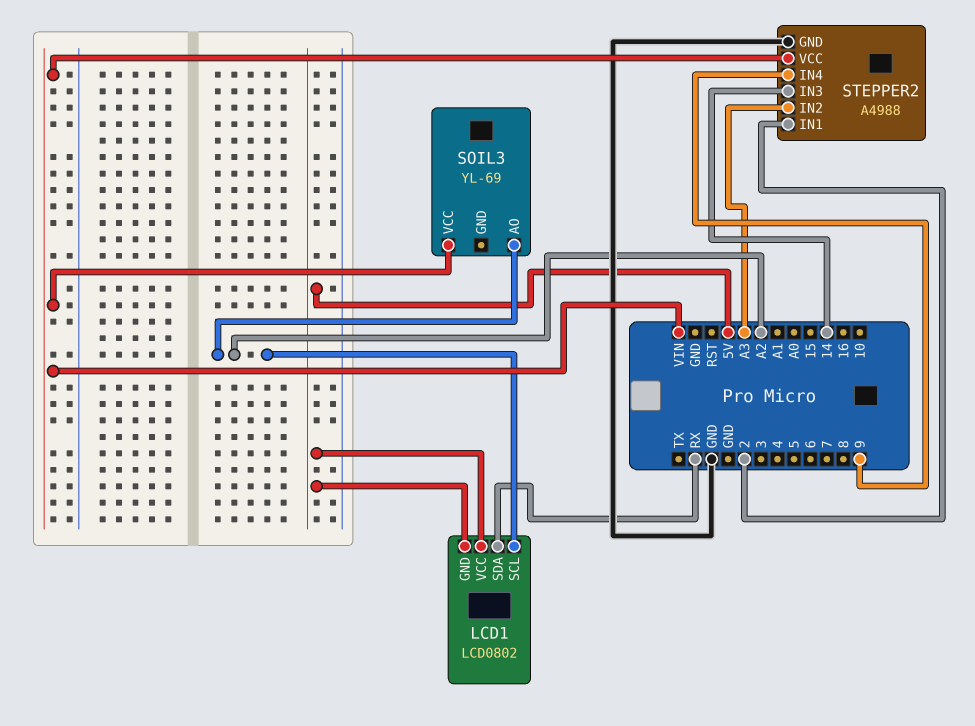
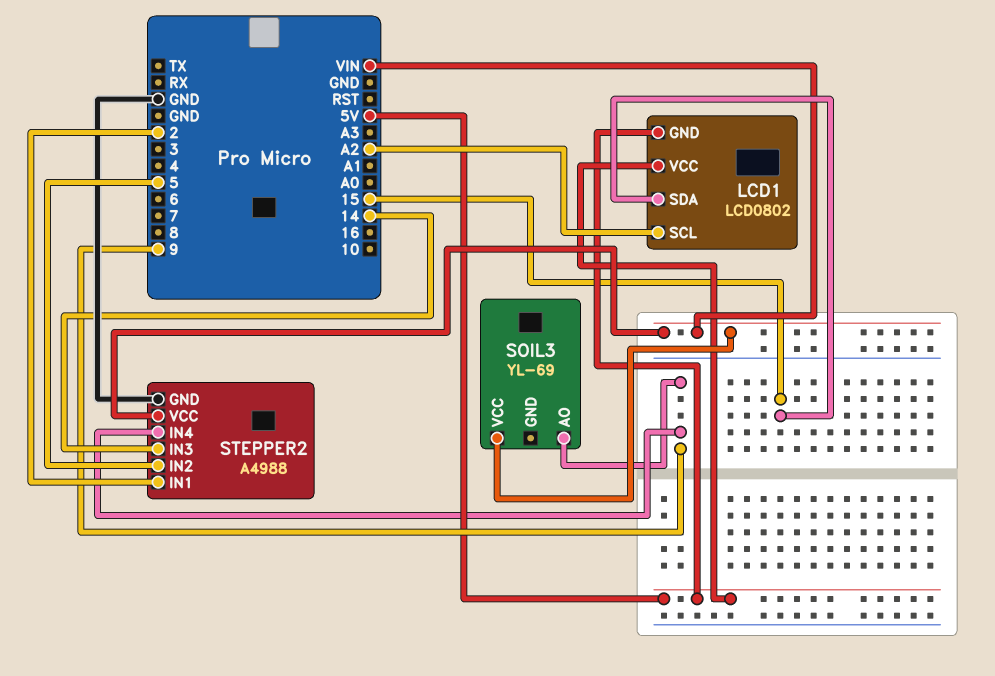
LCD1 pin SDA: RX -> 15
SOIL3 pin AO: A2 -> 9
STEPPER2 pin IN2: A3 -> 5

